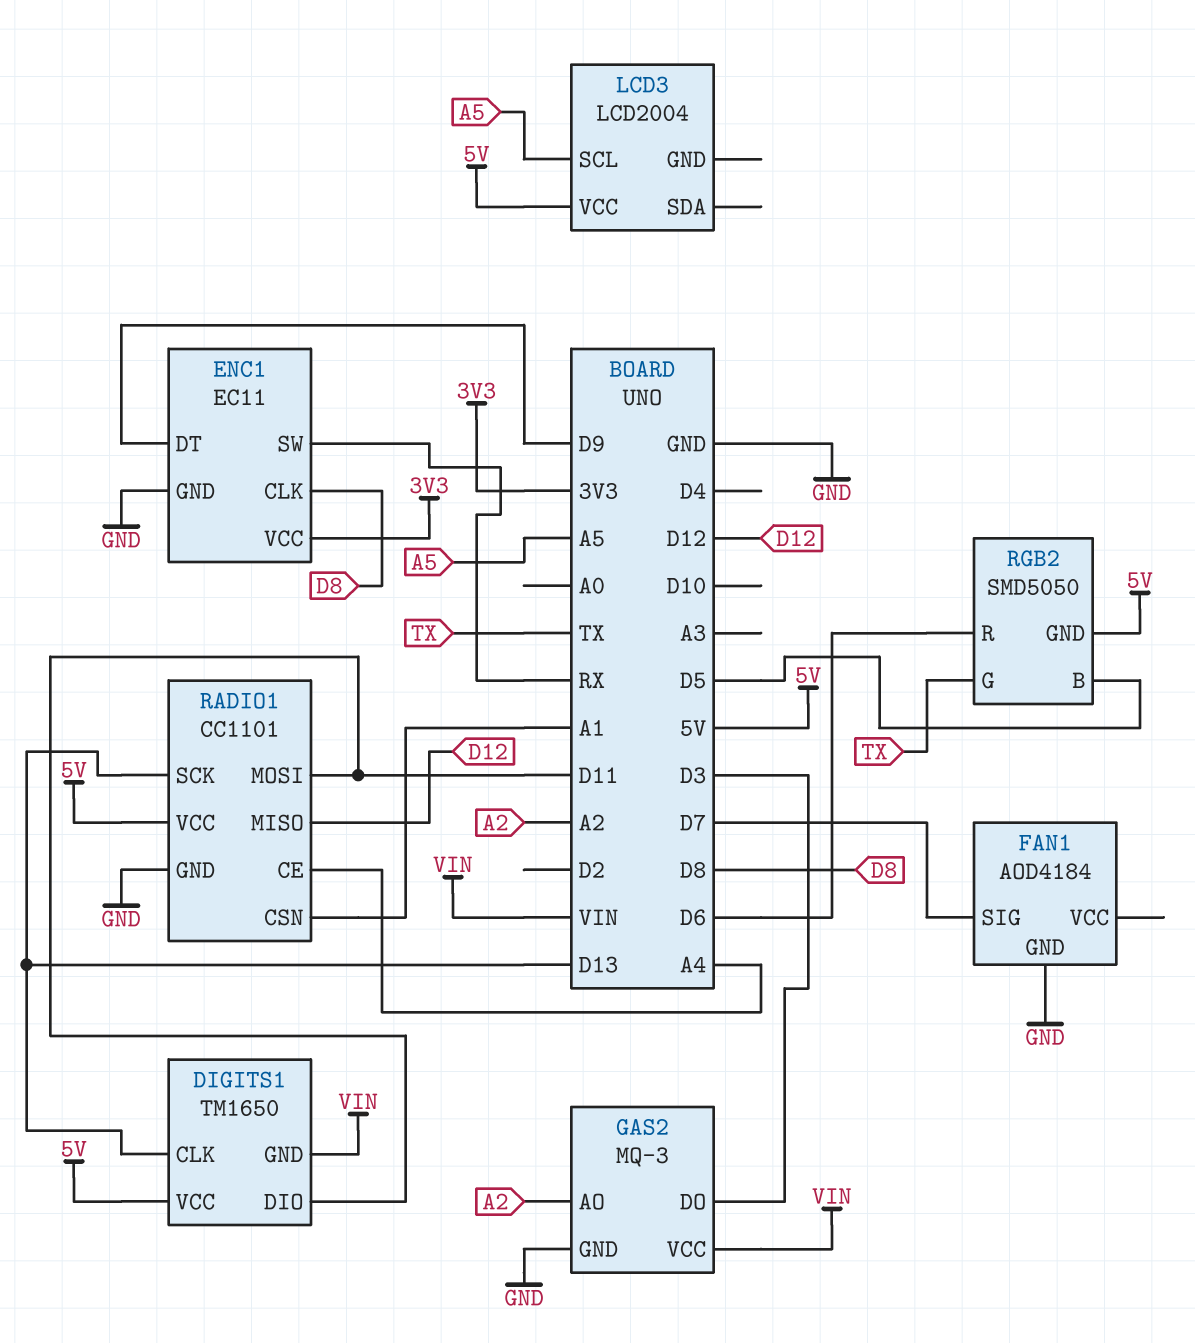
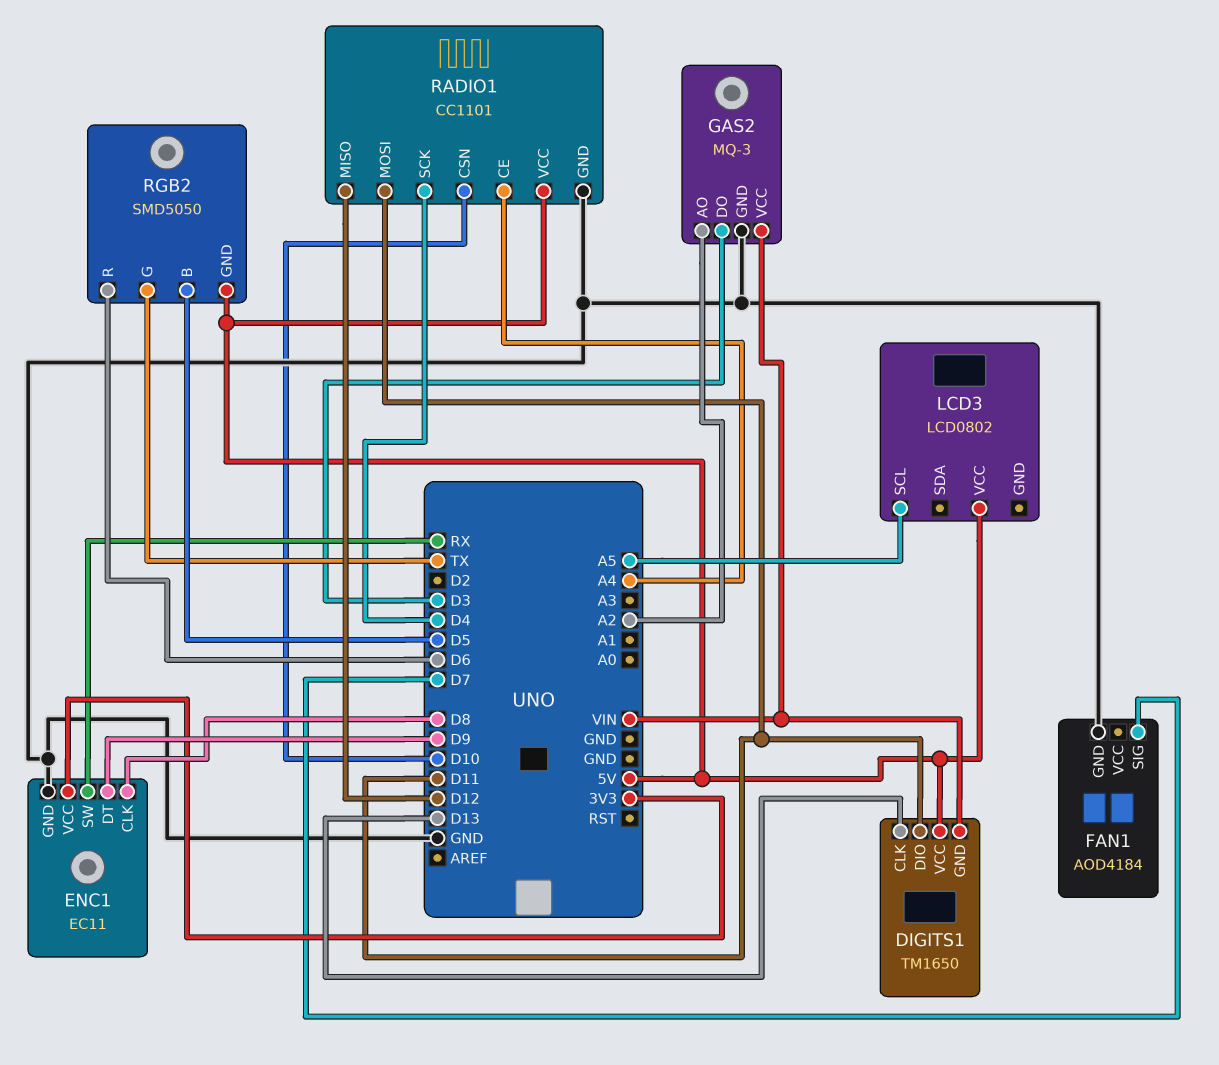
LCD3: LCD2004 -> LCD0802
RADIO1 pin CSN: A1 -> D10
RADIO1 pin SCK: D13 -> D4

